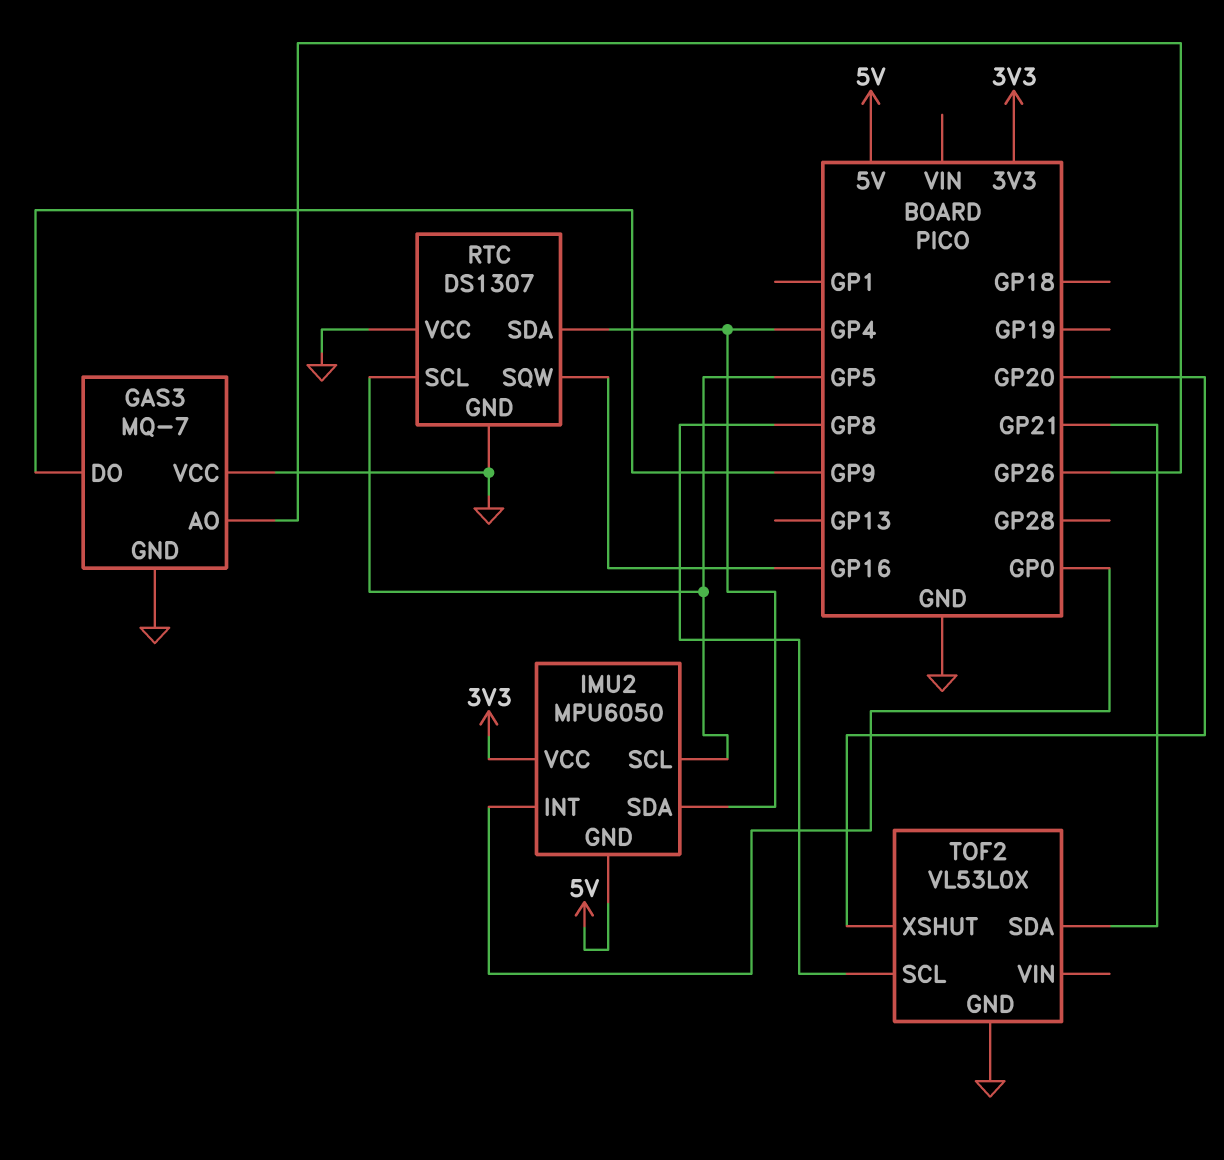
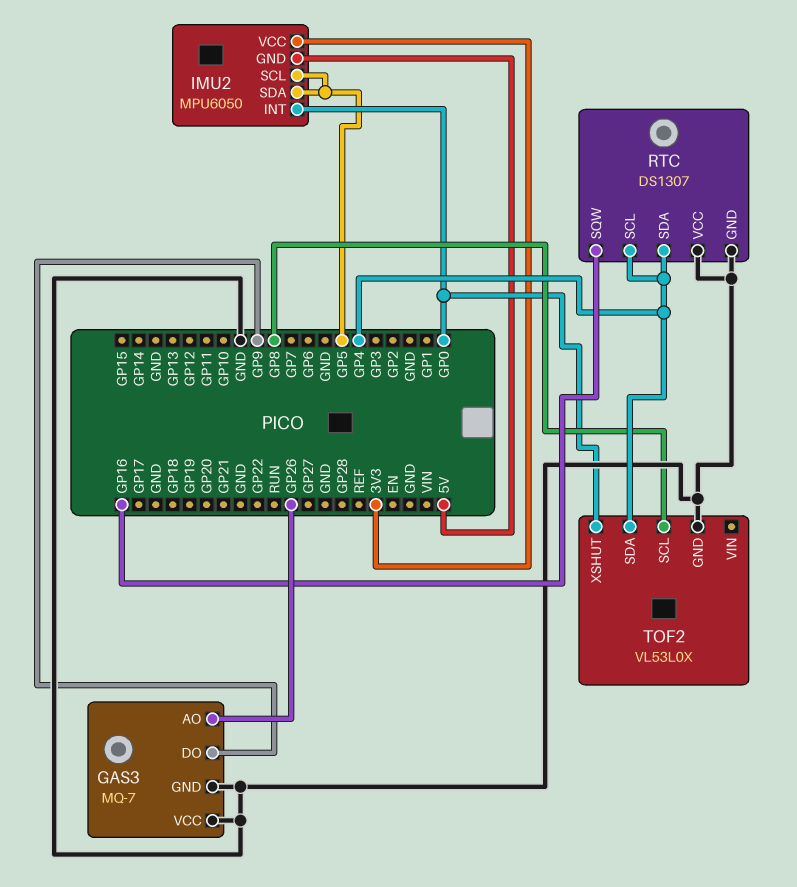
IMU2 pin SDA: GP4 -> GP5
RTC pin SCL: GP5 -> GP4
TOF2 pin SDA: GP21 -> GP4
TOF2 pin XSHUT: GP20 -> GP0

